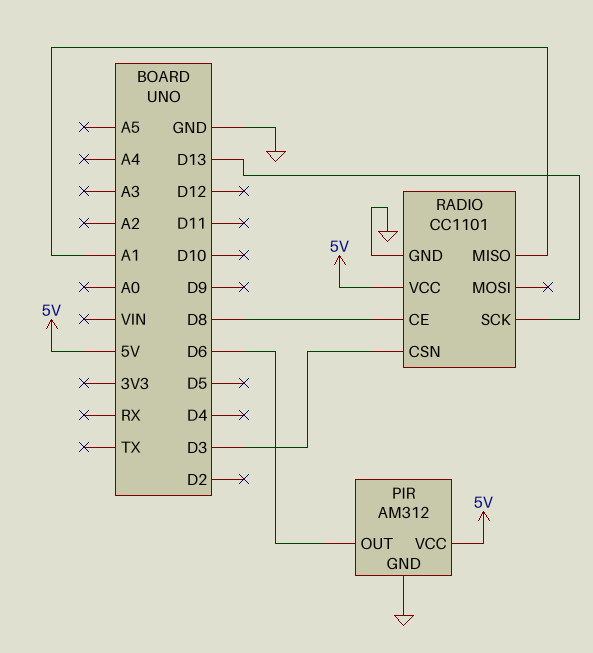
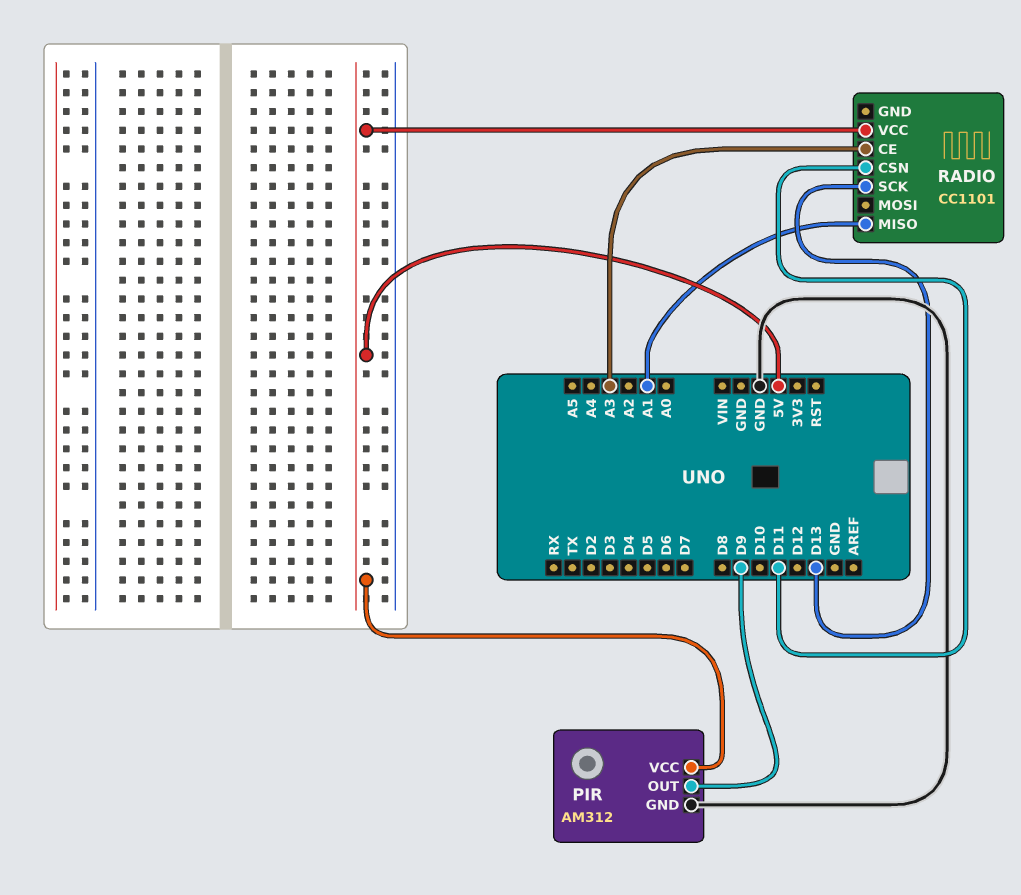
PIR pin OUT: D6 -> D9
RADIO pin CE: D8 -> A3
RADIO pin CSN: D3 -> D11
RADIO pin GND: GND -> none

